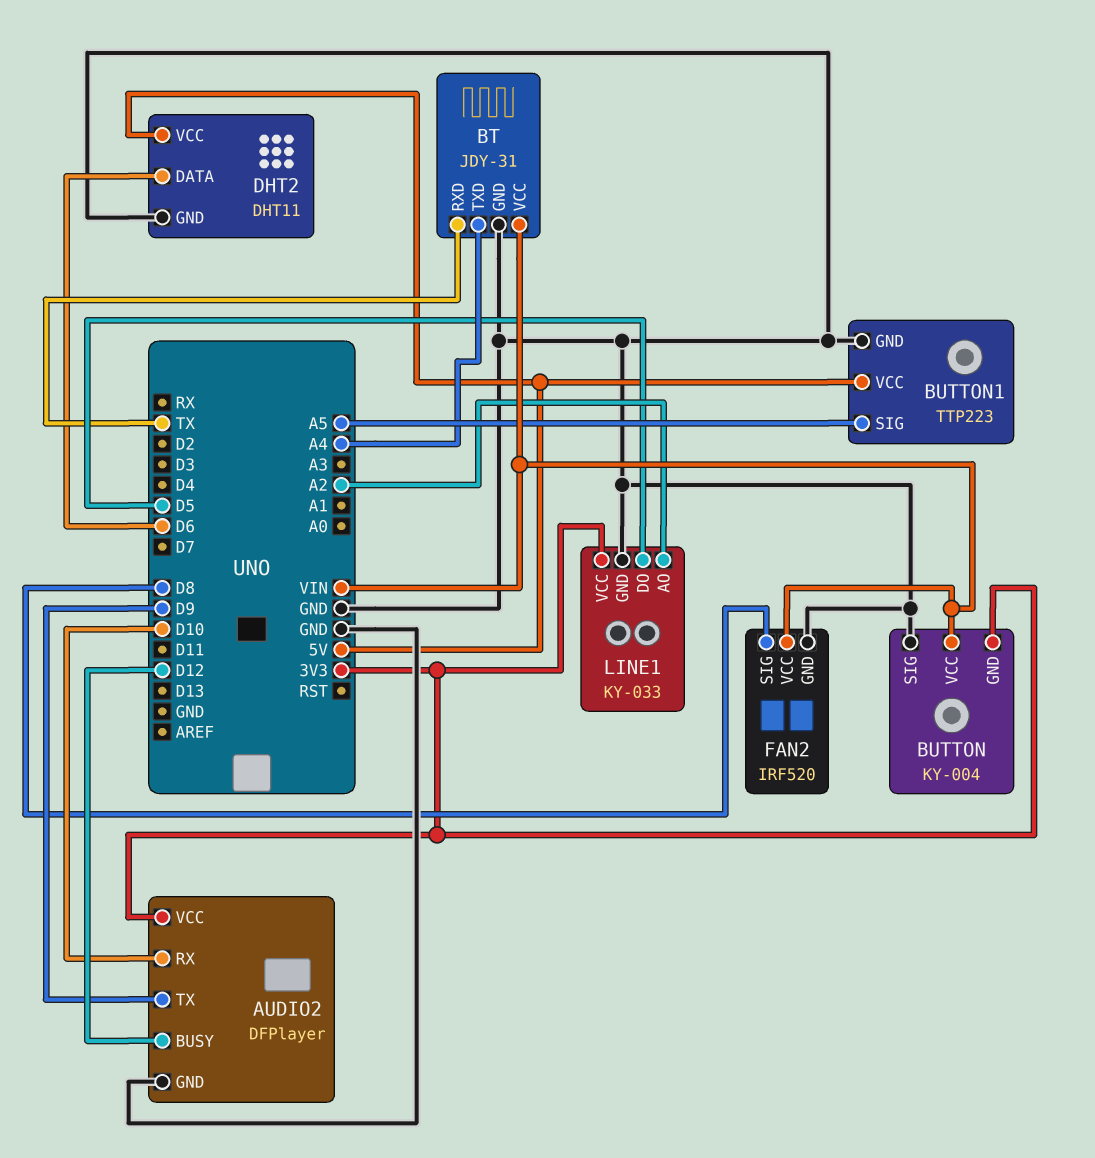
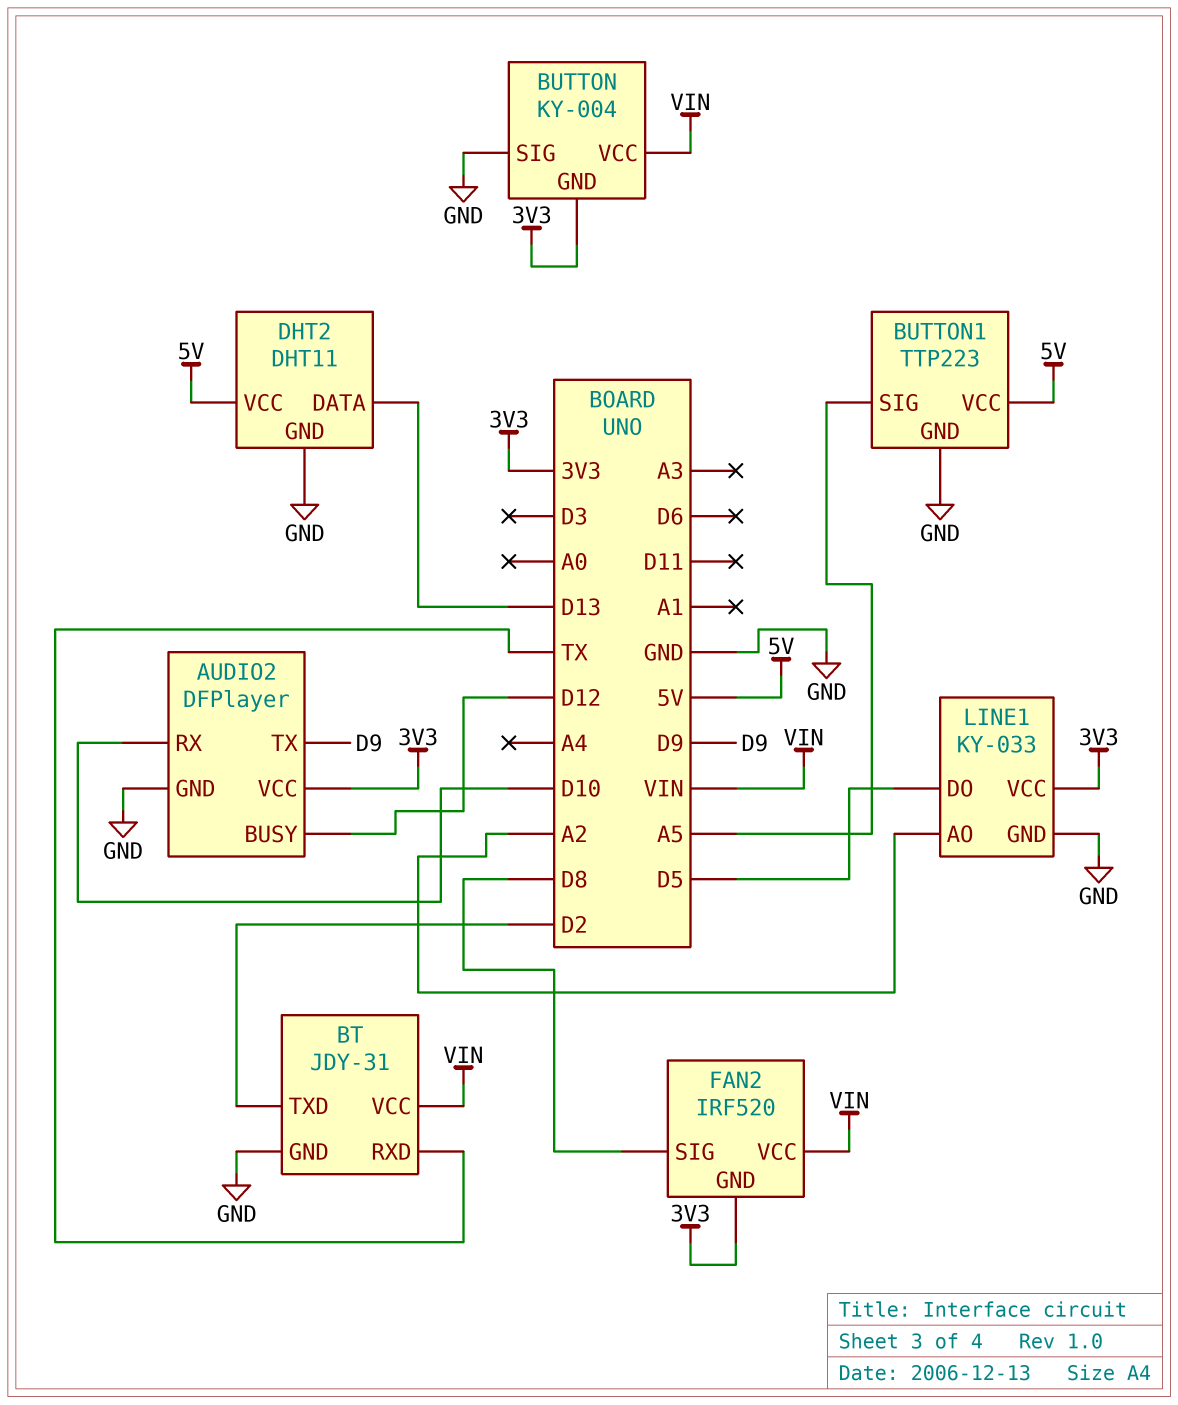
BT pin TXD: A4 -> D2
DHT2 pin DATA: D6 -> D13
FAN2 pin GND: GND -> 3V3

